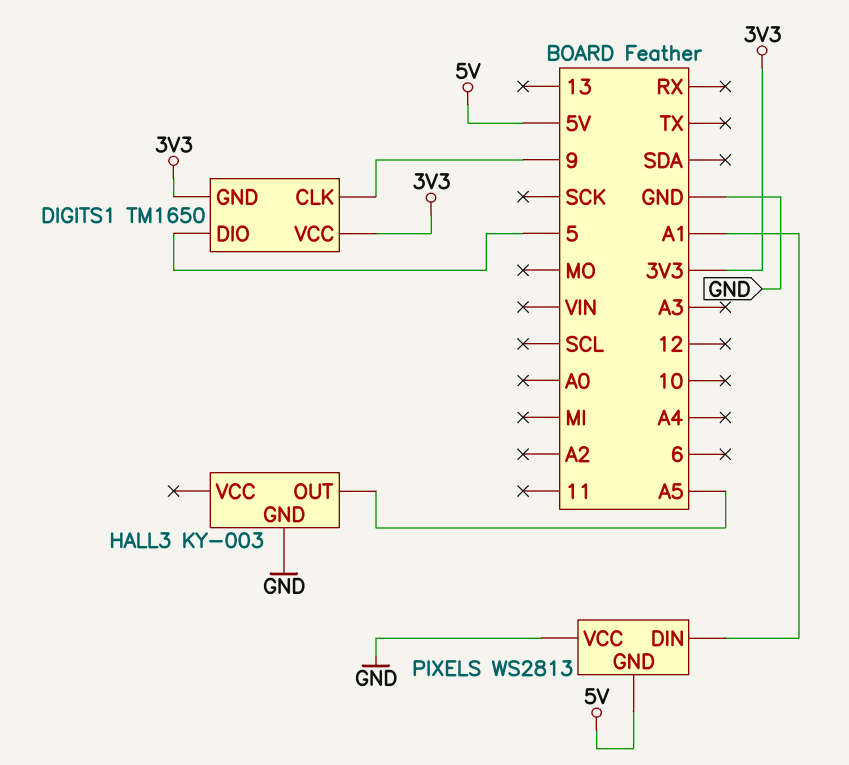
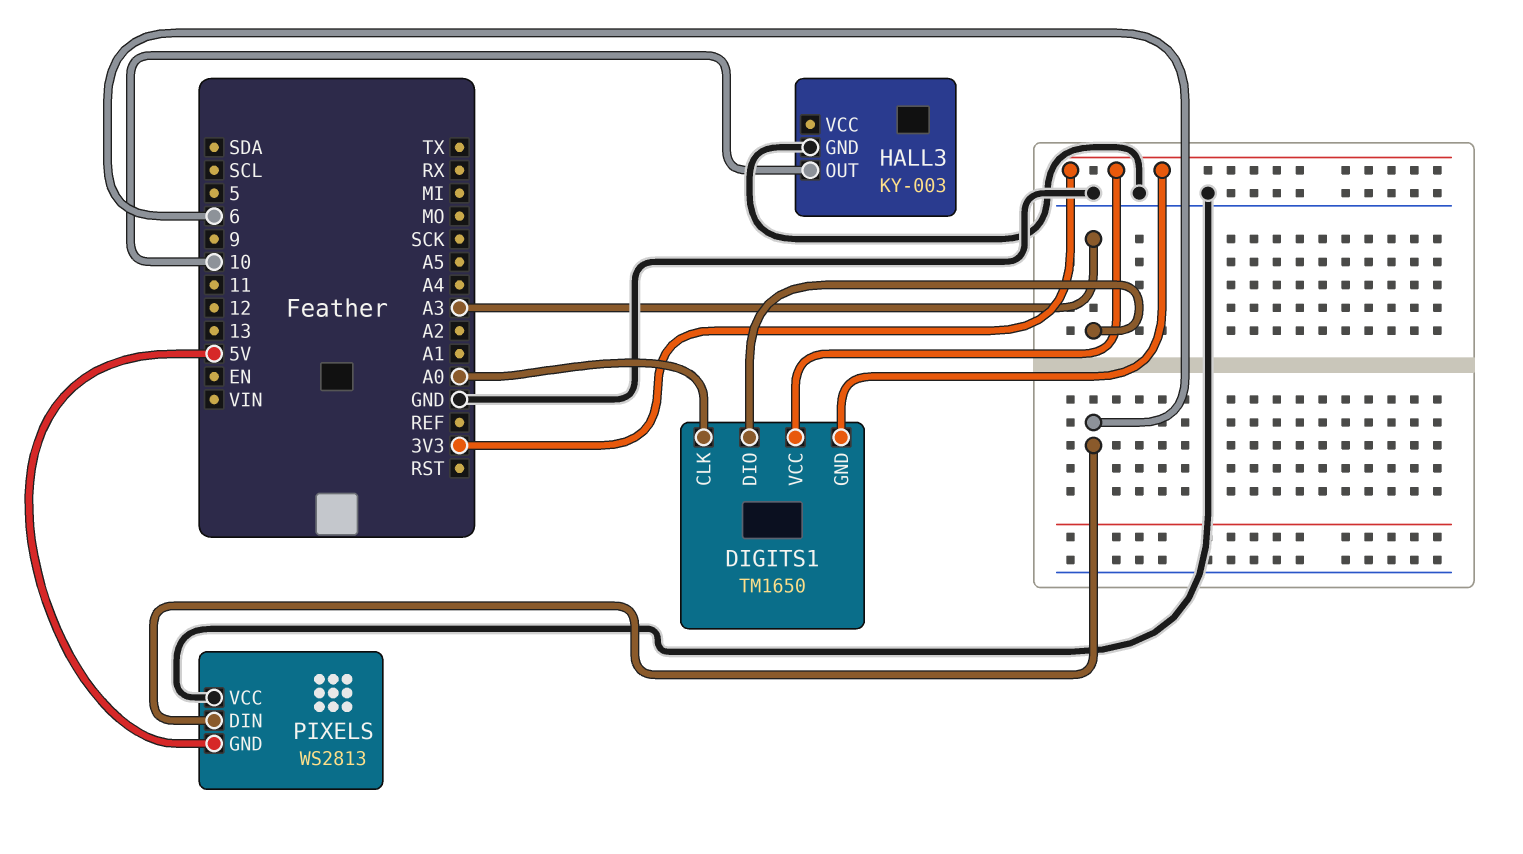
DIGITS1 pin CLK: 9 -> A0
DIGITS1 pin DIO: 5 -> A3
HALL3 pin OUT: A5 -> 10
PIXELS pin DIN: A1 -> 6

